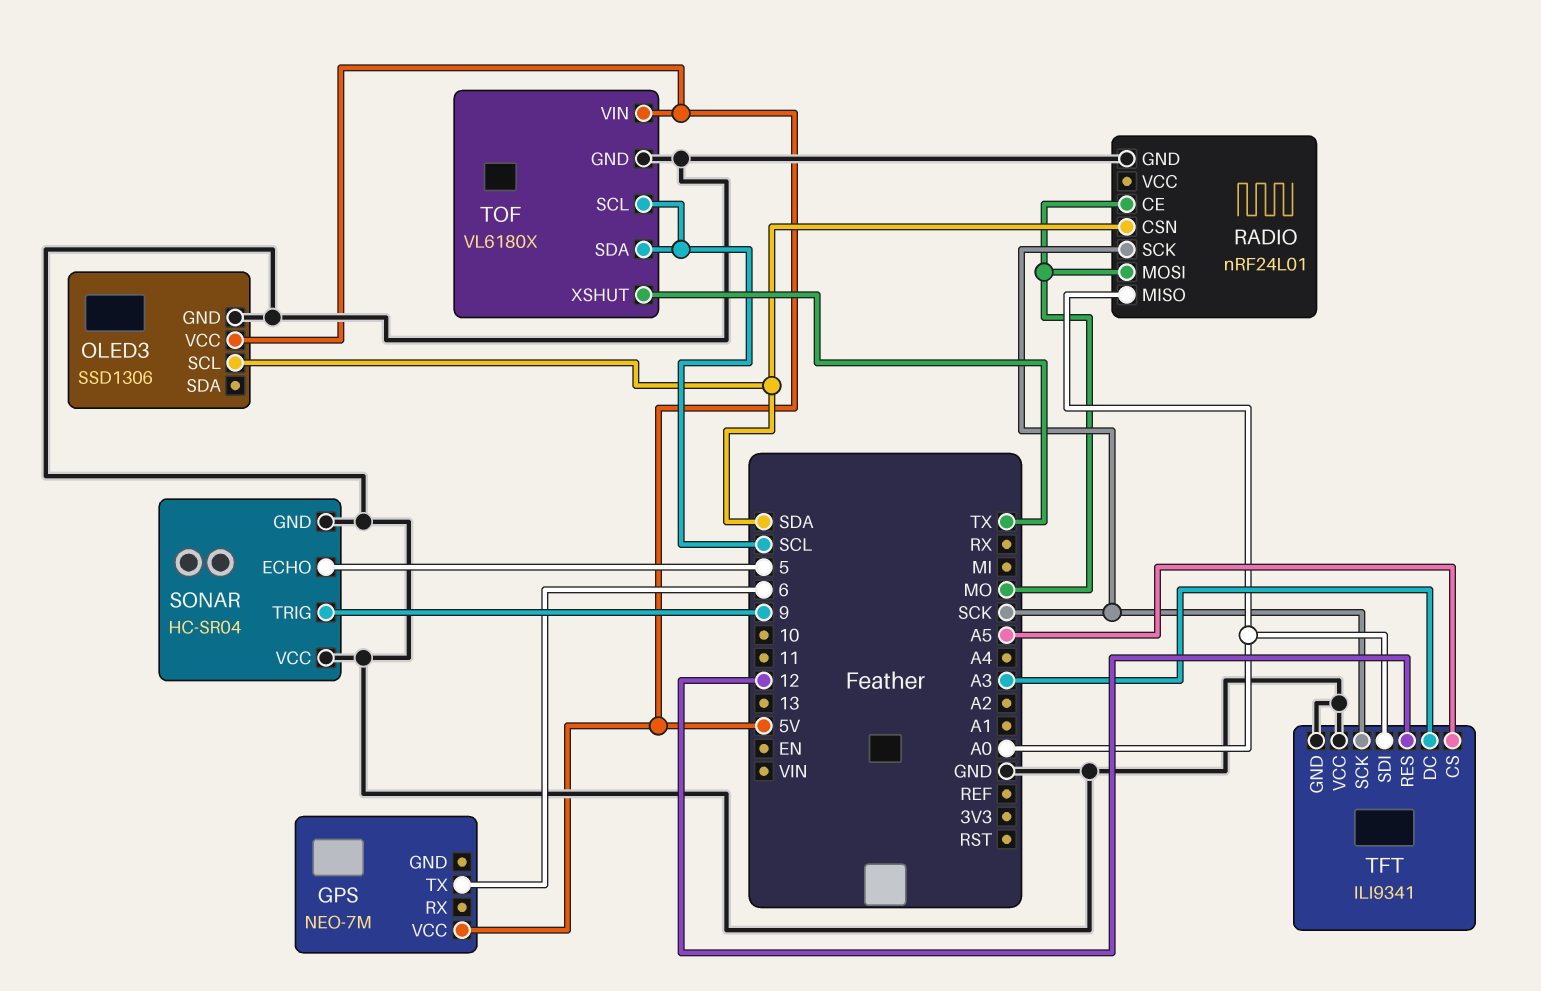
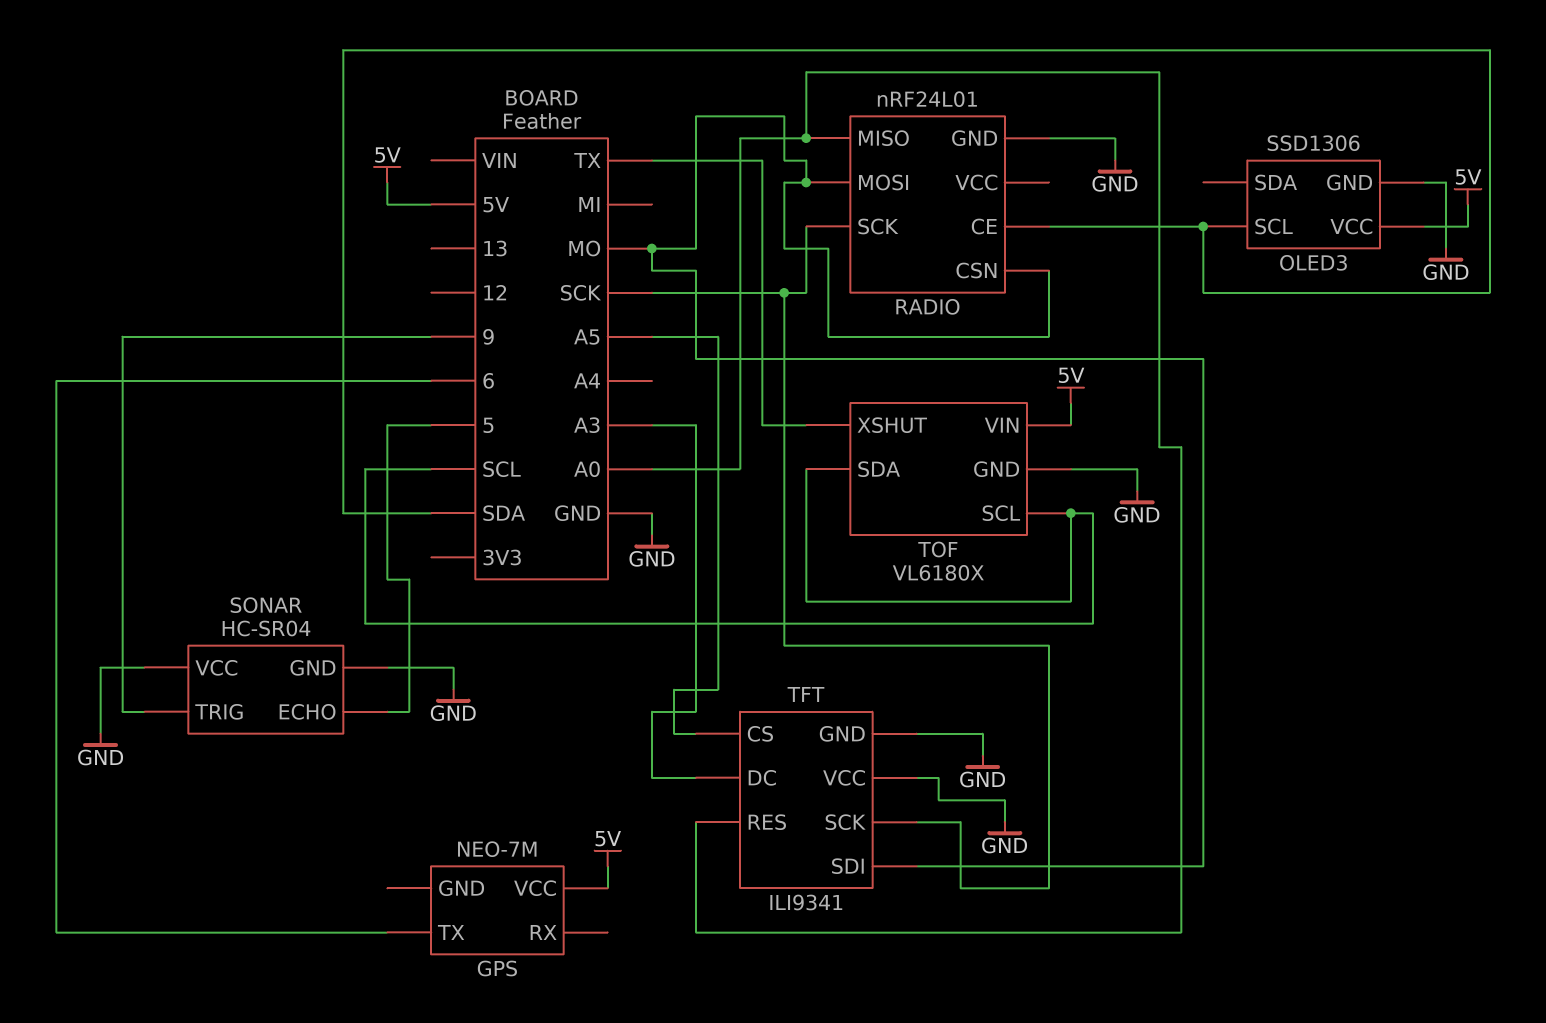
RADIO pin CE: MO -> SDA
RADIO pin CSN: SDA -> MO
TFT pin RES: 12 -> A0
TFT pin SDI: A0 -> MO

